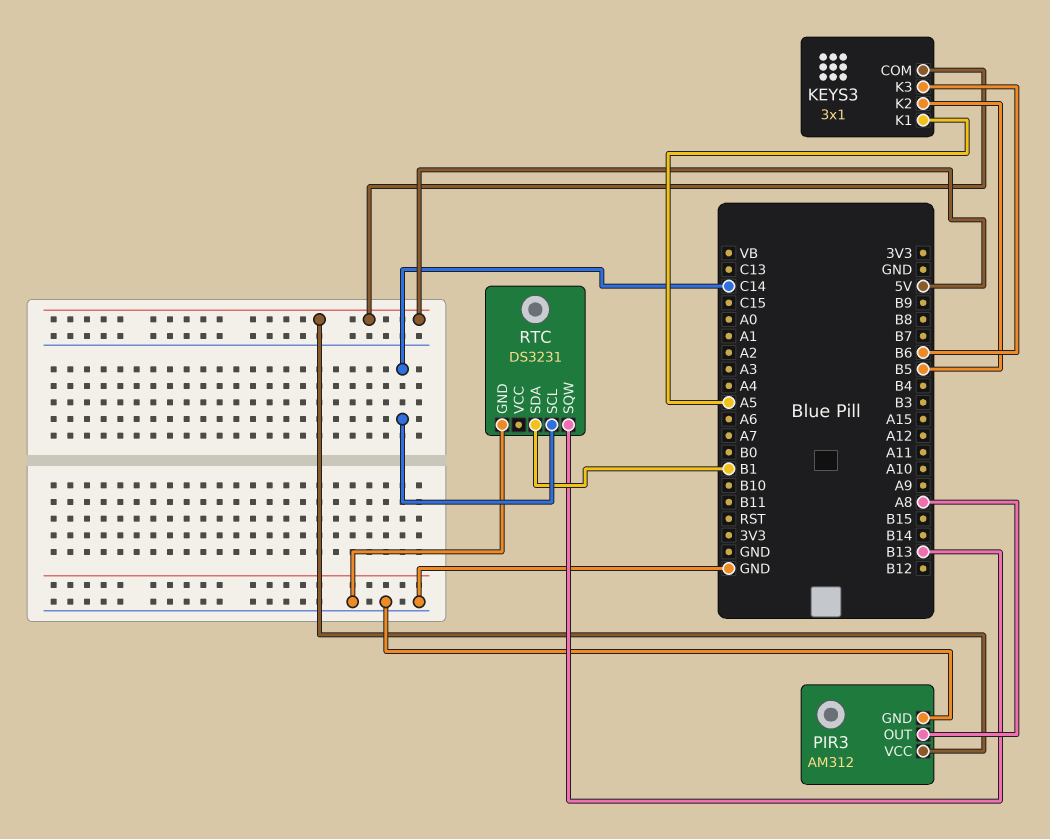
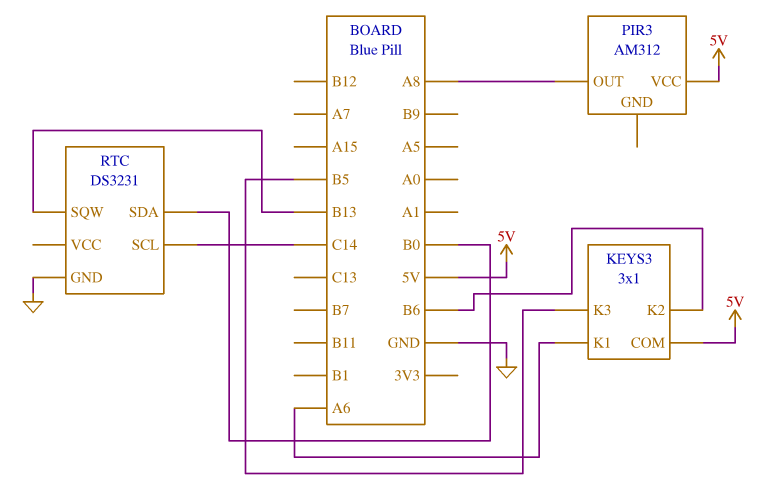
KEYS3 pin K1: A5 -> A6
KEYS3 pin K2: B5 -> B6
KEYS3 pin K3: B6 -> B5
PIR3 pin GND: GND -> none
RTC pin SDA: B1 -> B0

